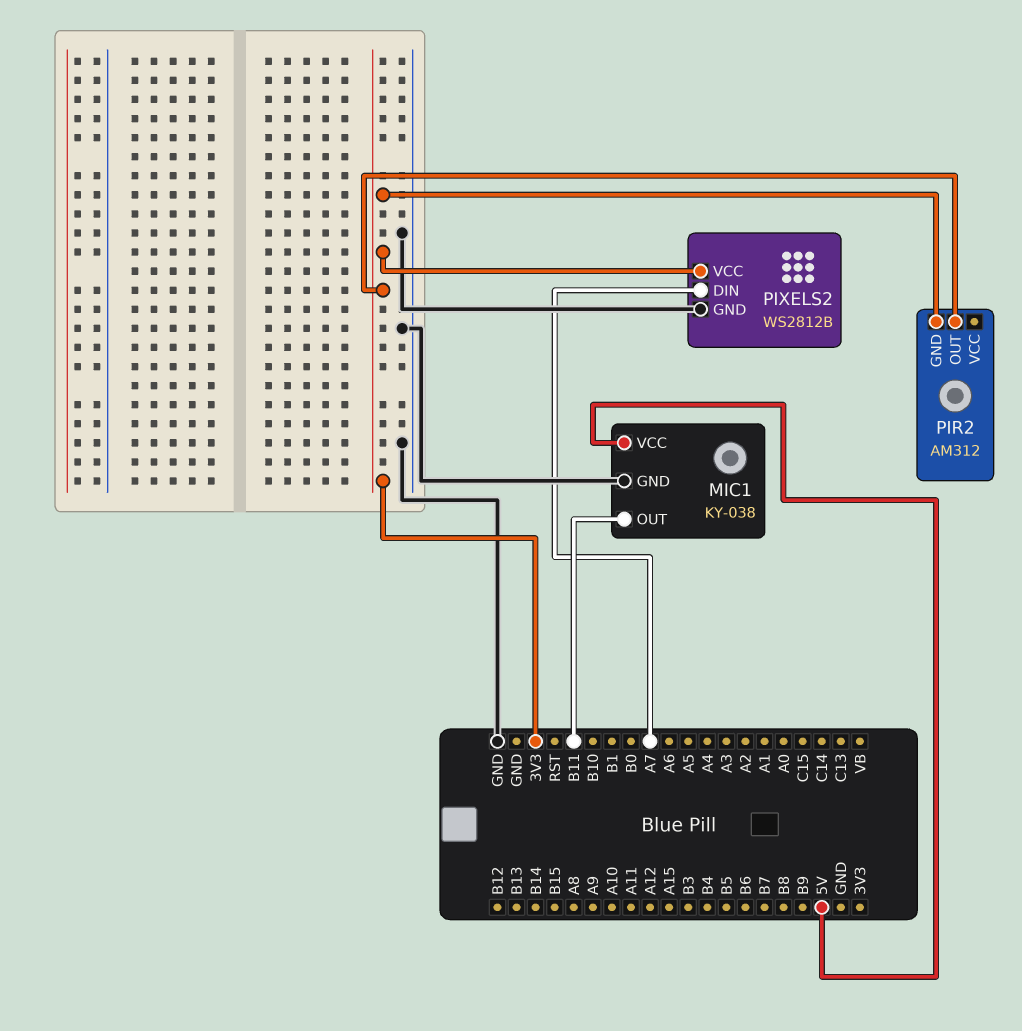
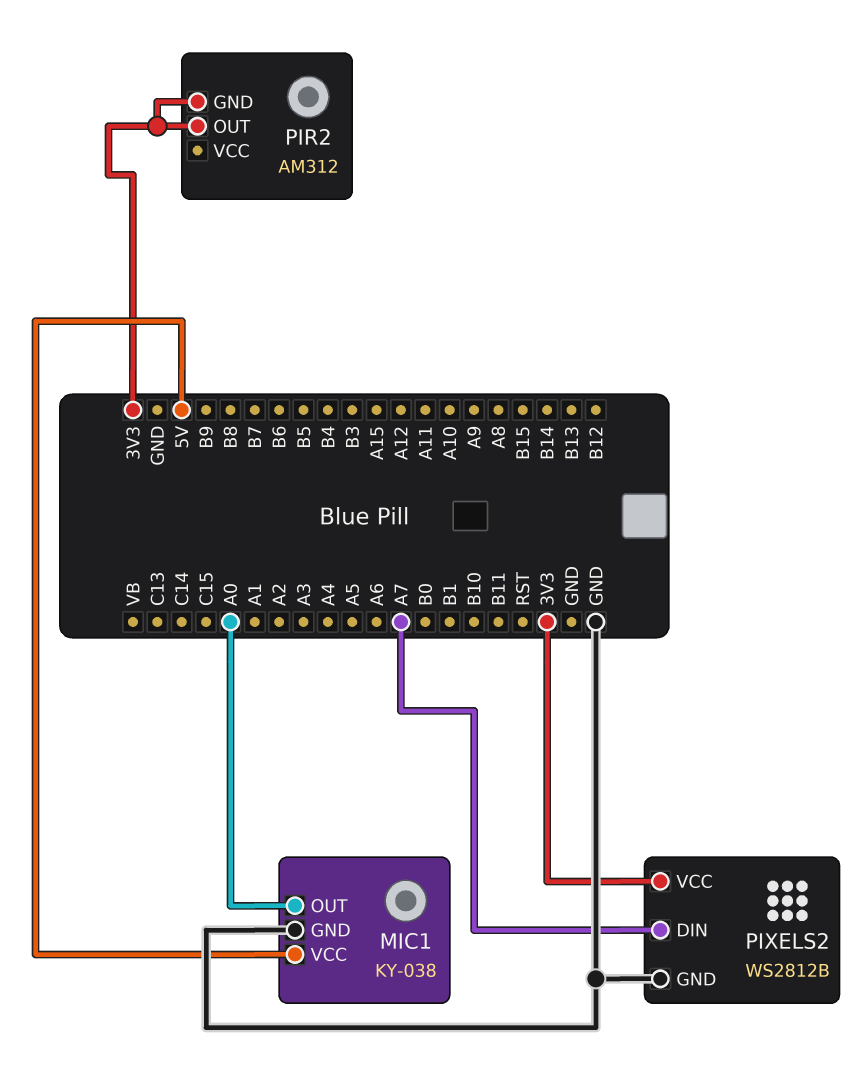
MIC1 pin OUT: B11 -> A0

